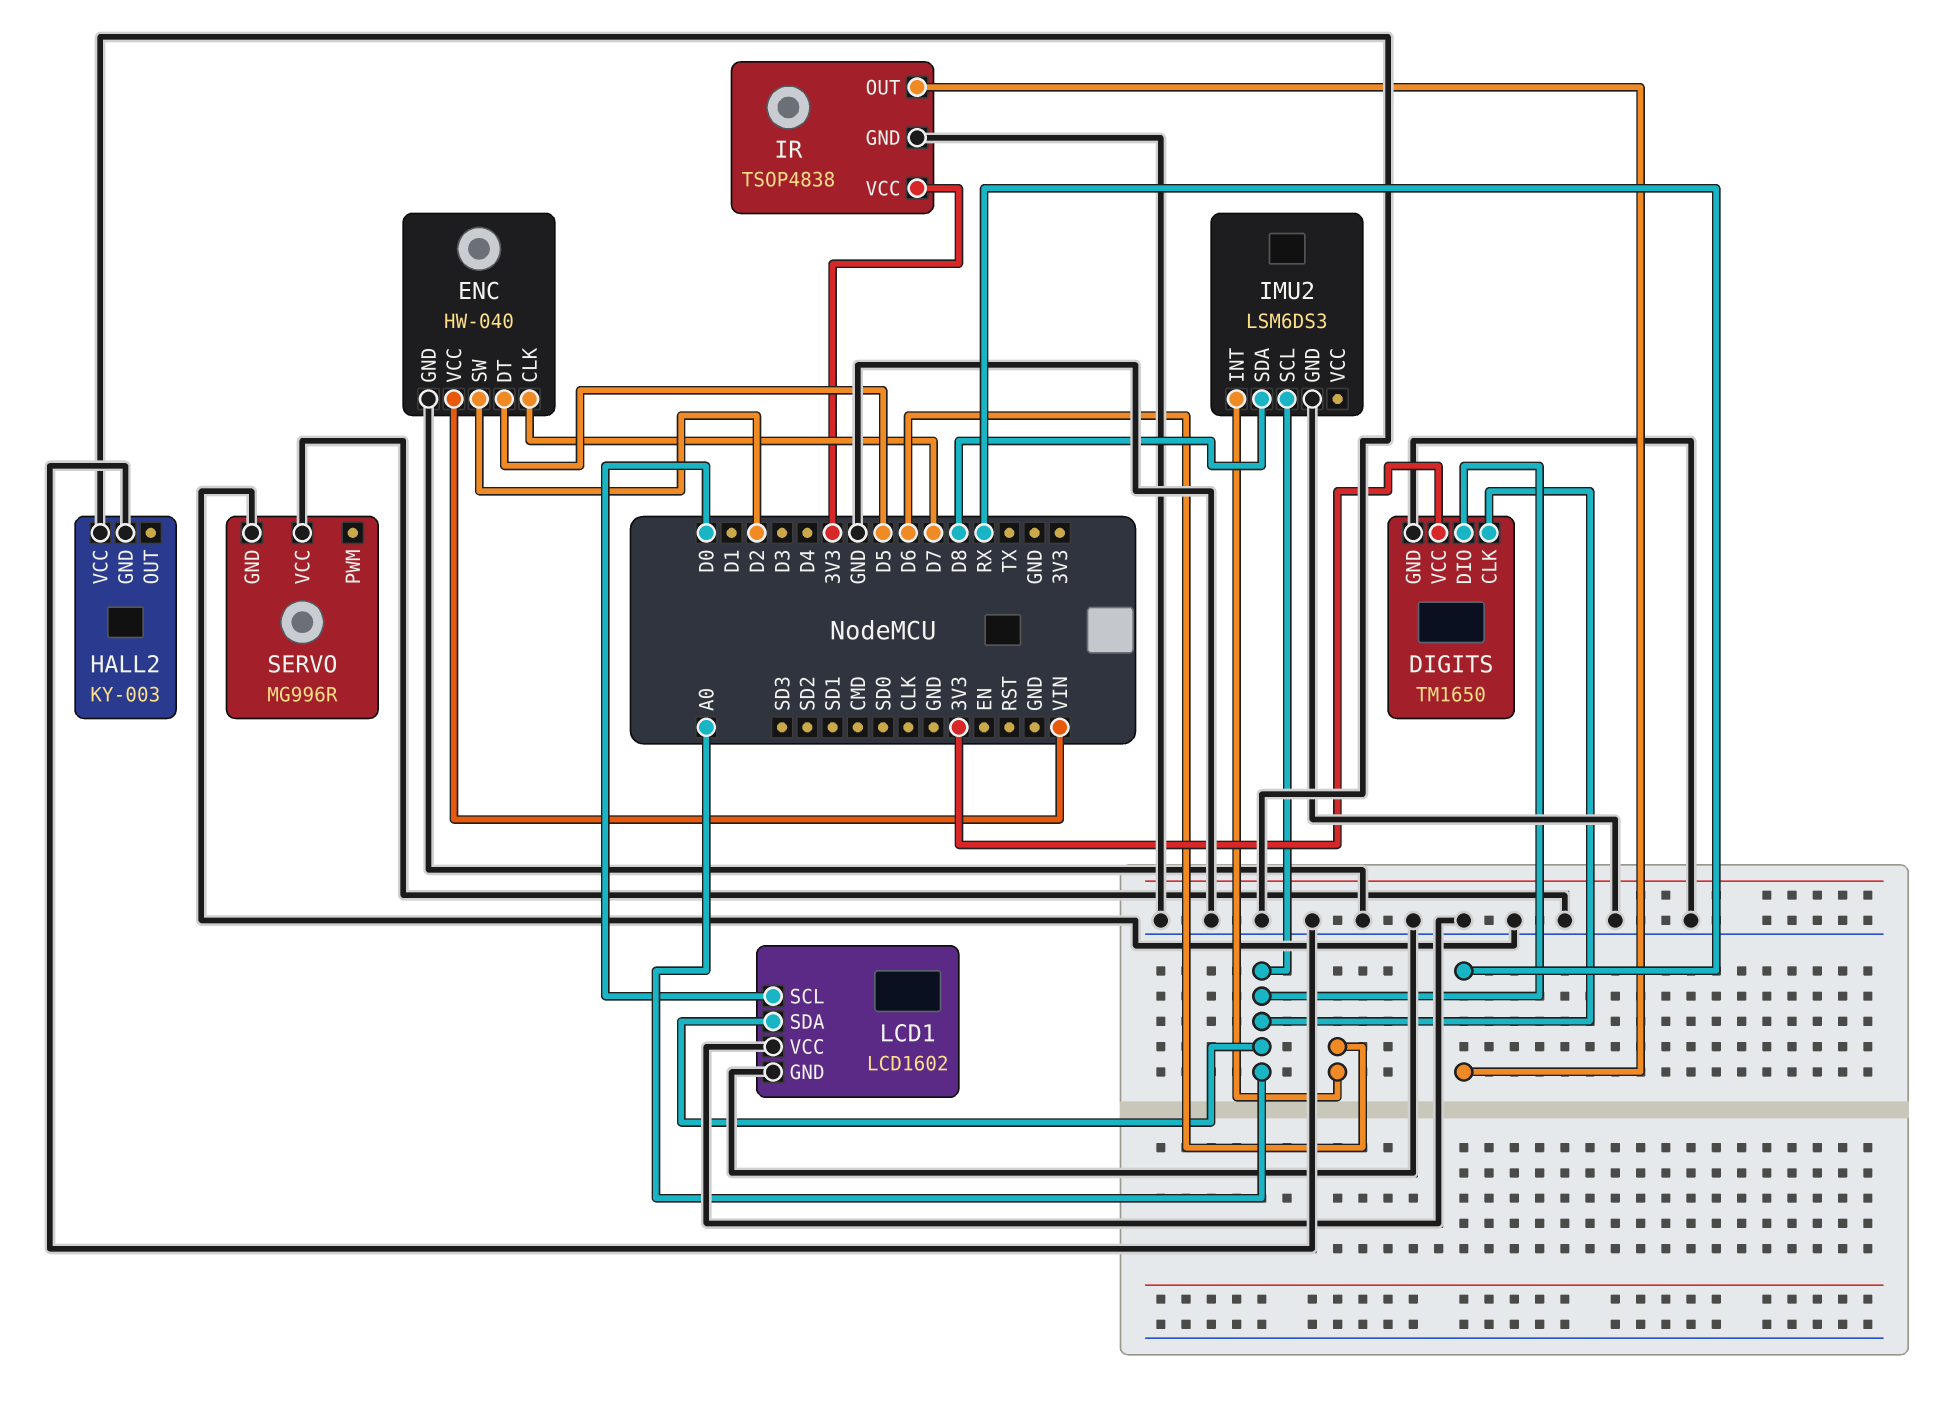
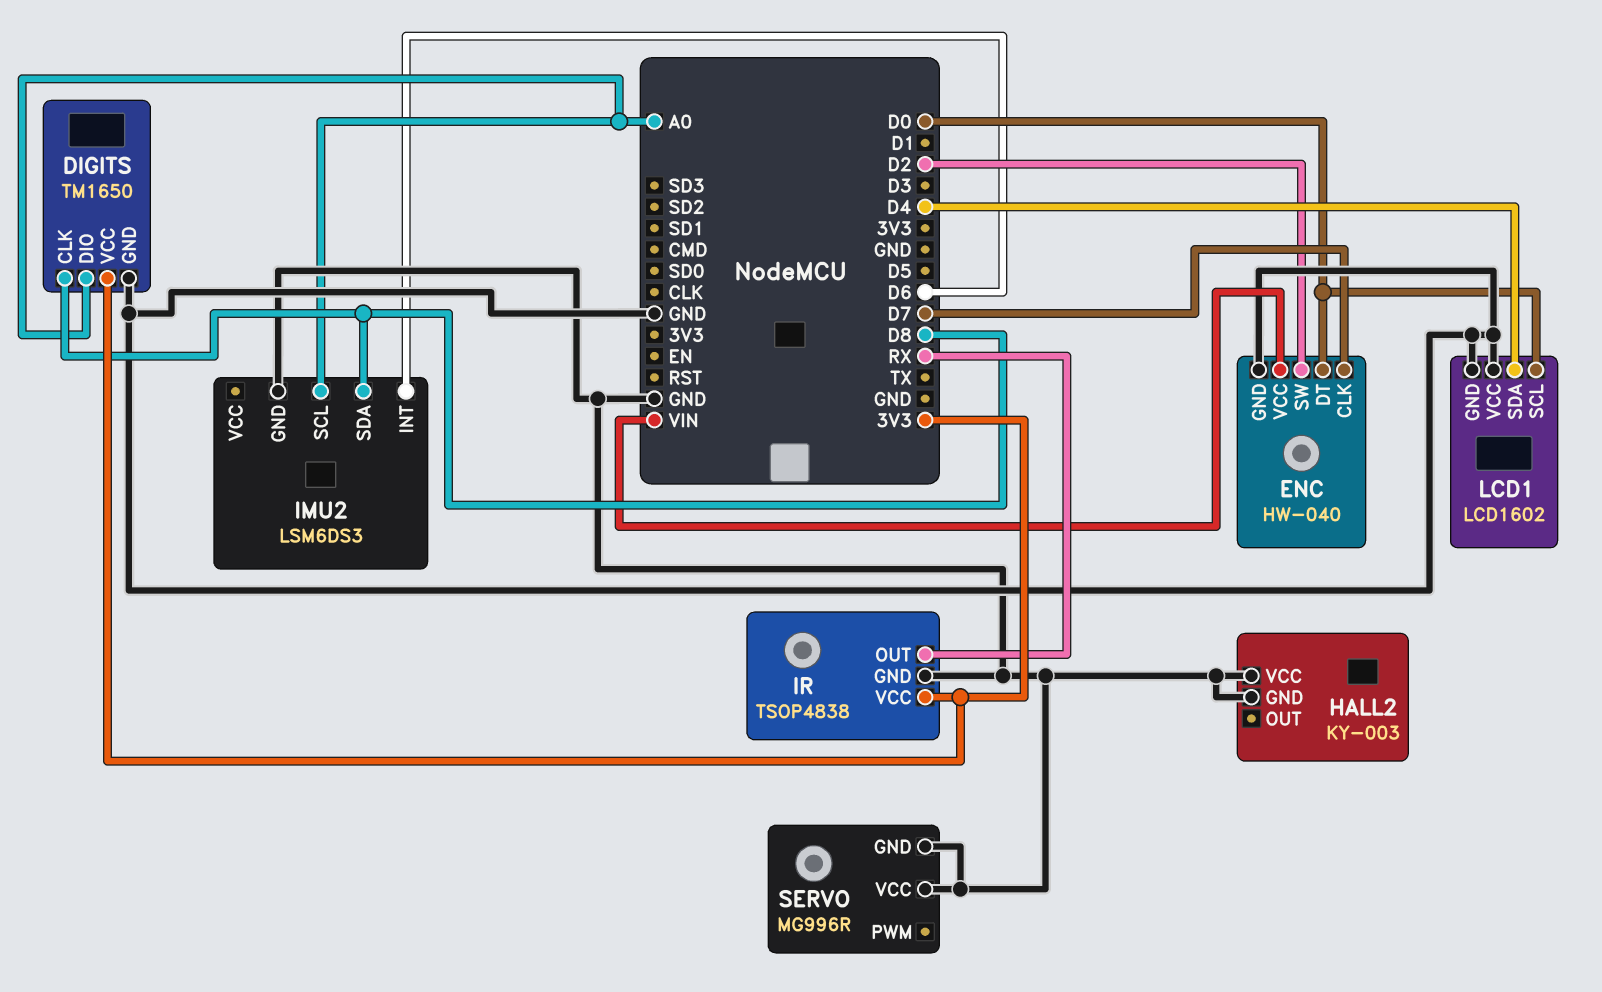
DIGITS pin CLK: A0 -> D8
ENC pin DT: D5 -> D0
LCD1 pin SDA: A0 -> D4

